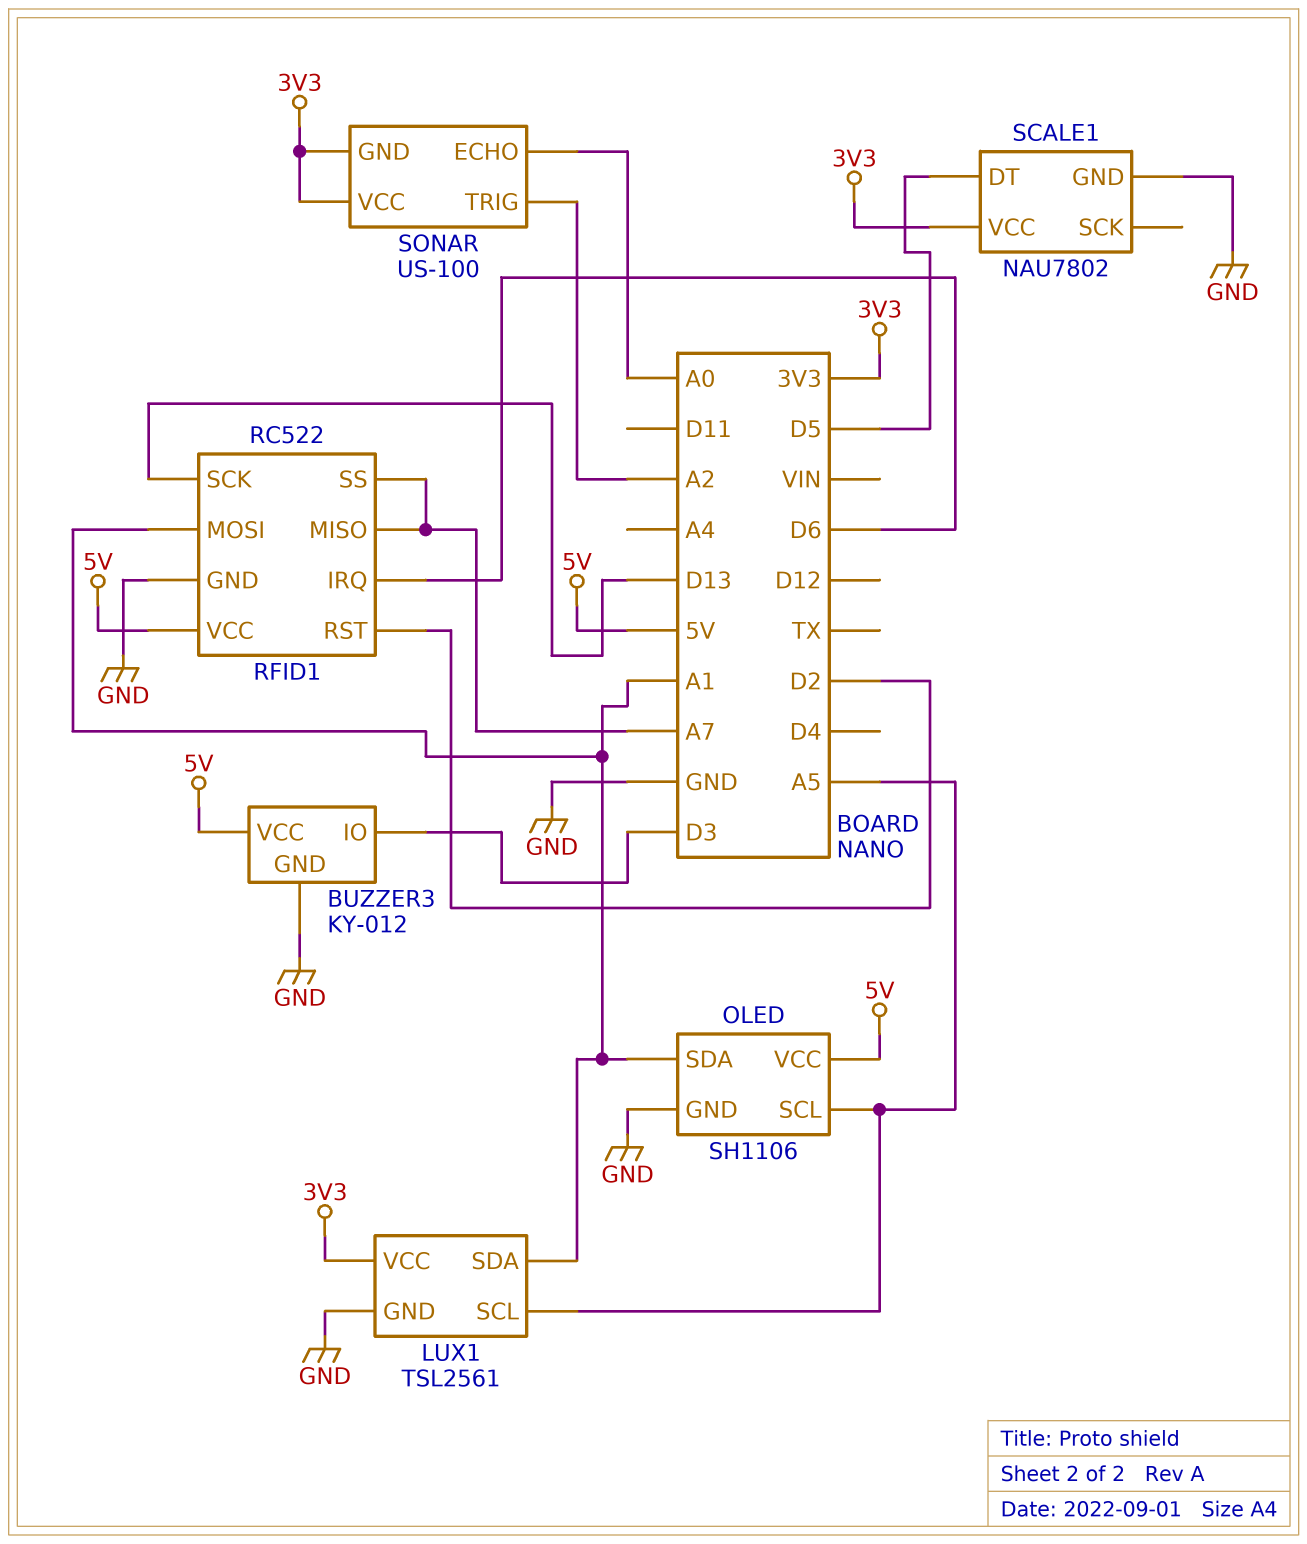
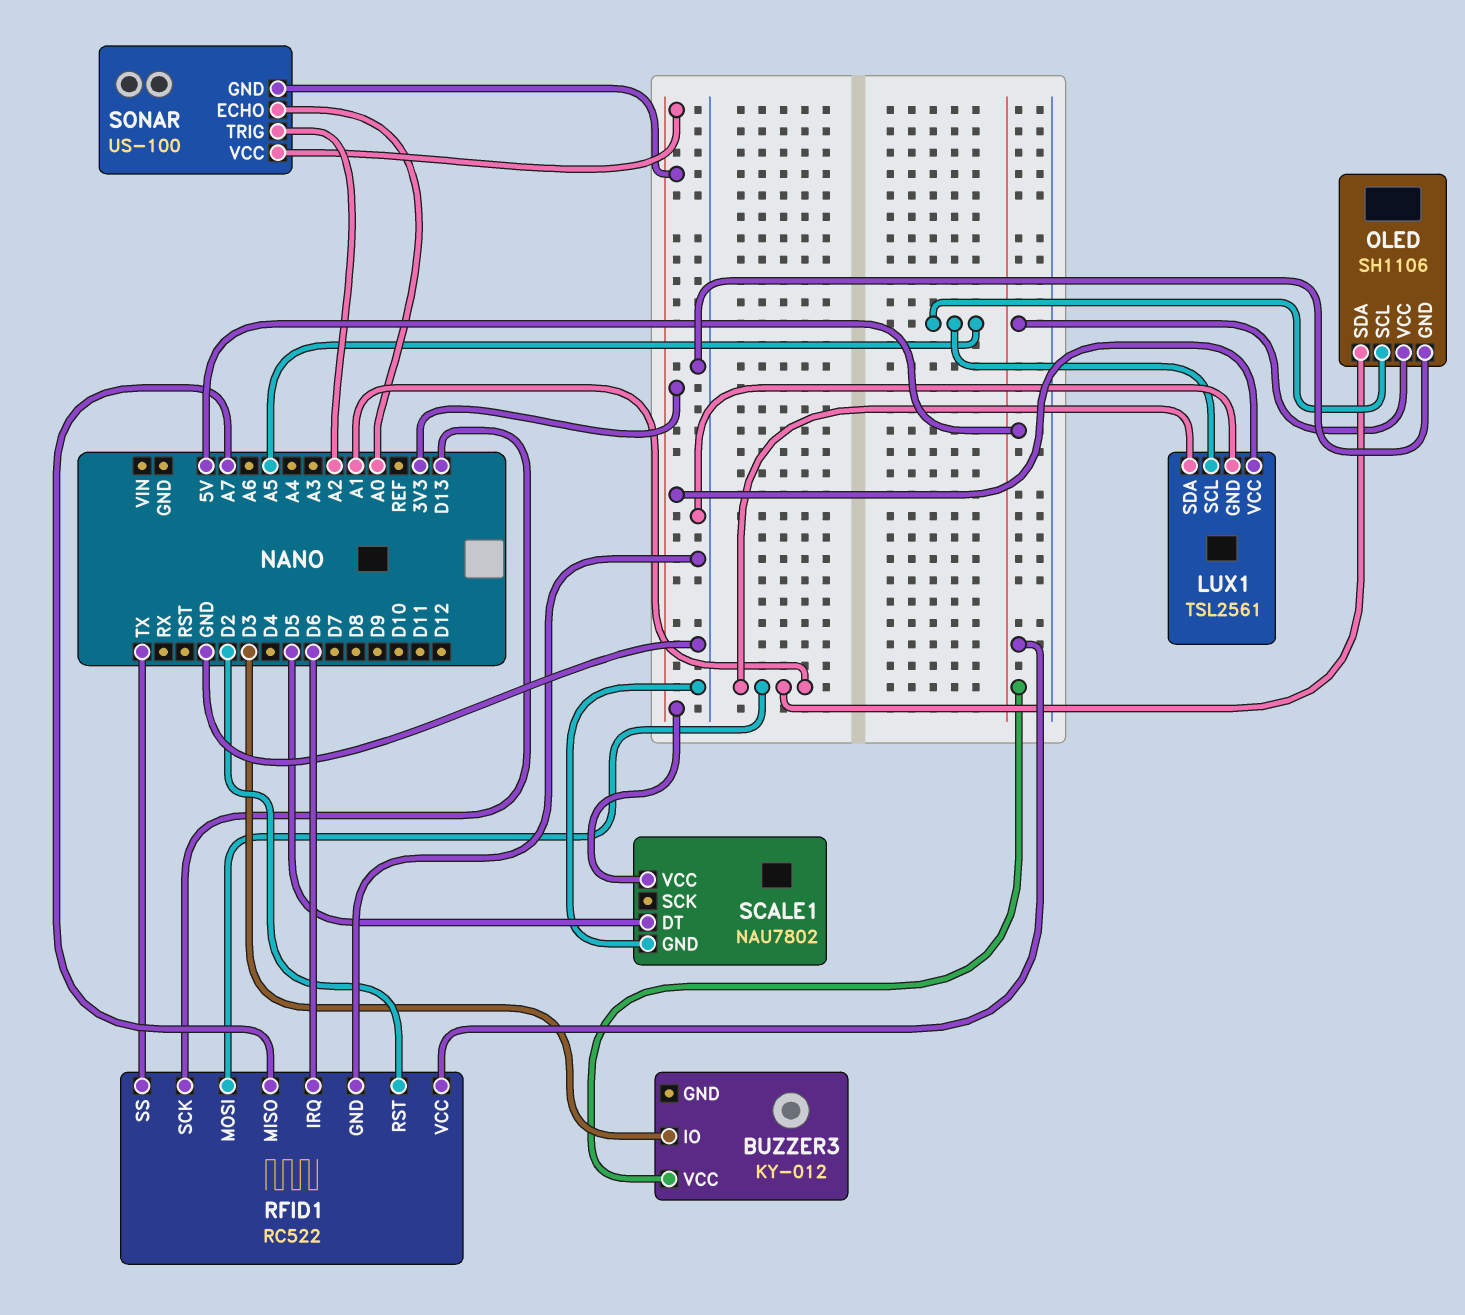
BUZZER3 pin GND: GND -> none
RFID1 pin SS: A7 -> TX

